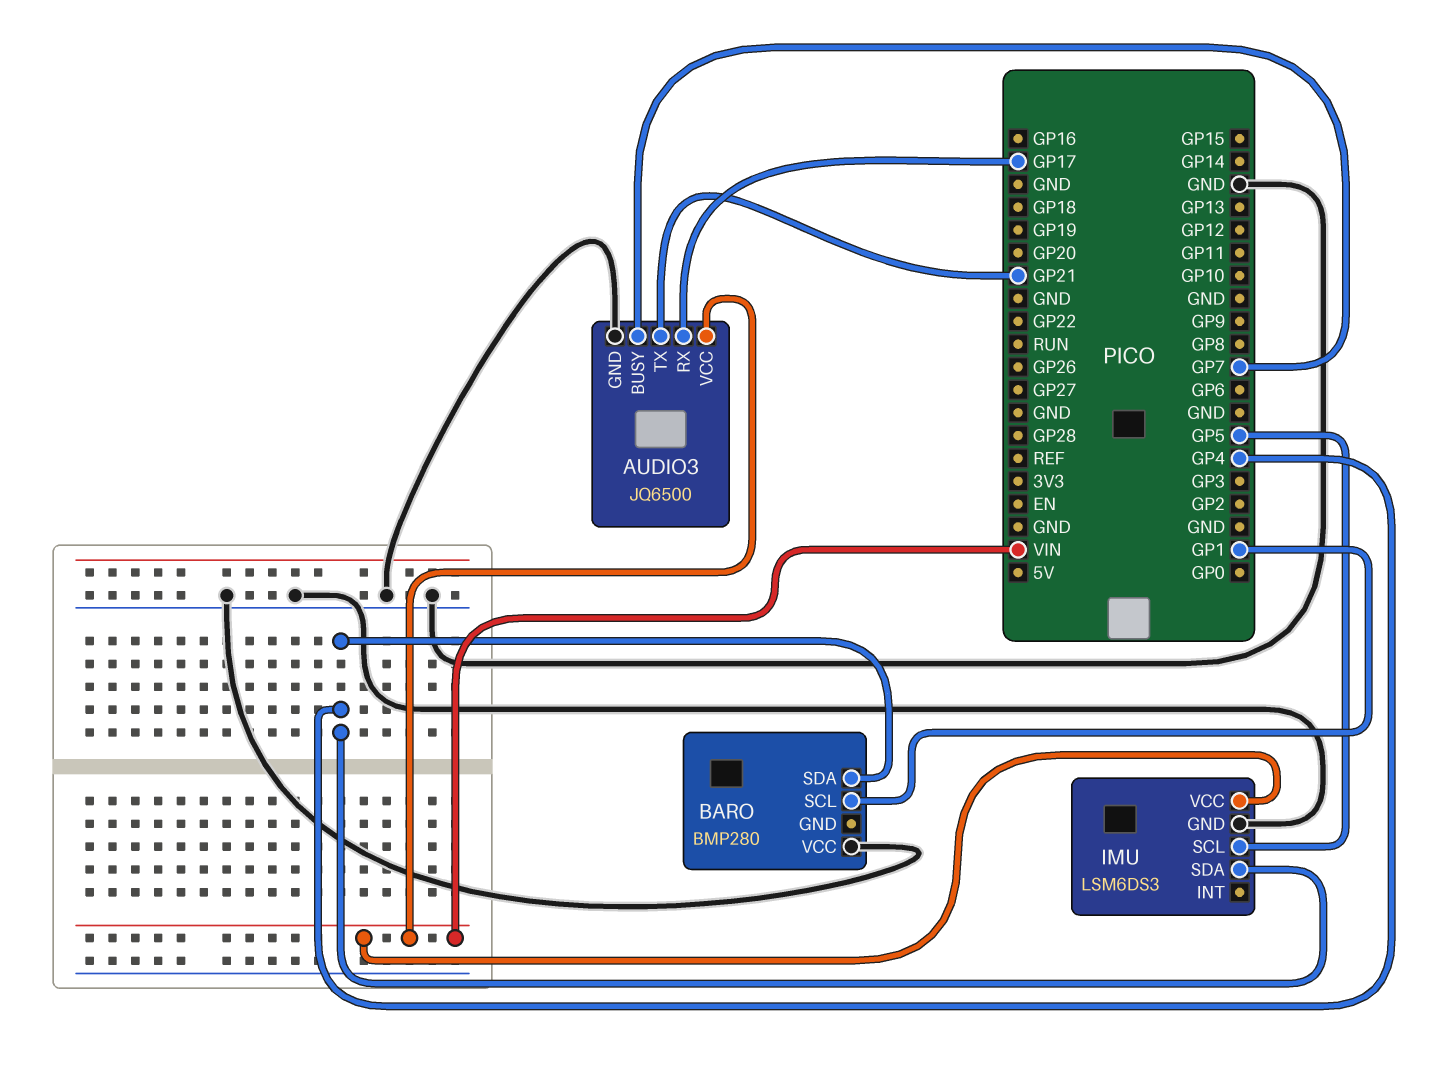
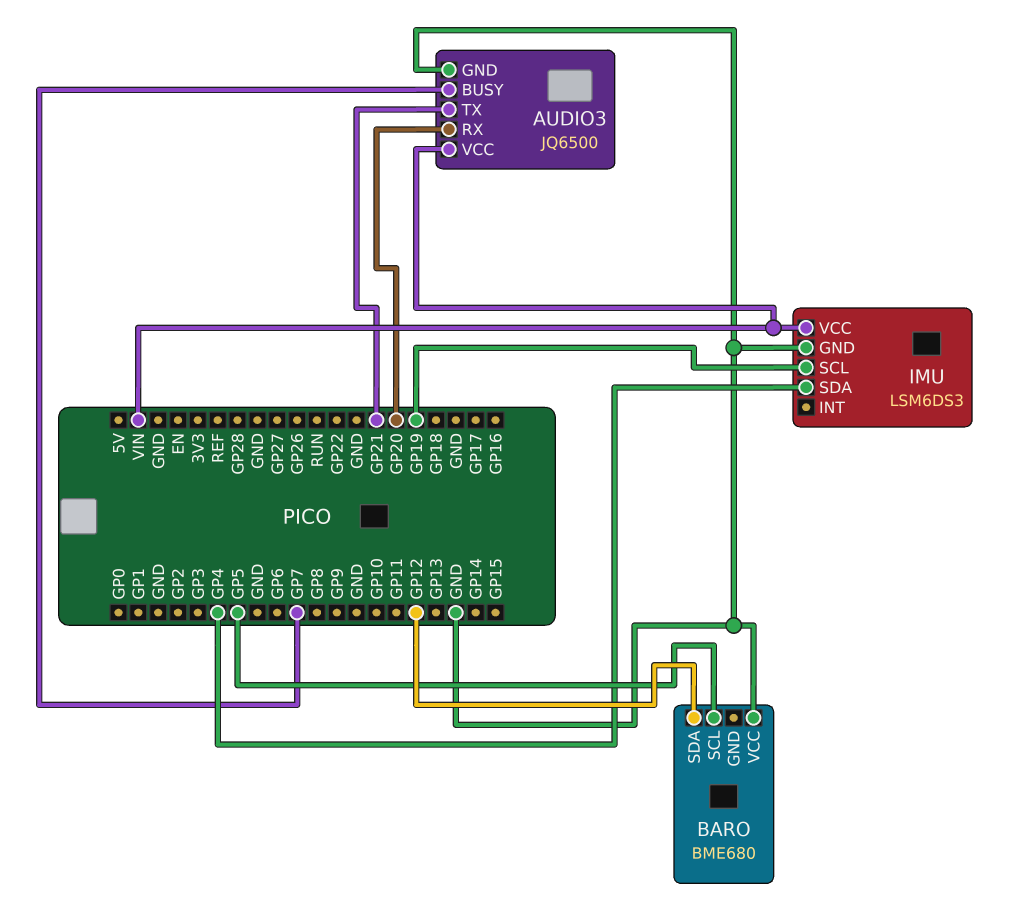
AUDIO3 pin RX: GP17 -> GP20
BARO: BMP280 -> BME680
BARO pin SCL: GP1 -> GP5
BARO pin SDA: GP4 -> GP12
IMU pin SCL: GP5 -> GP19

